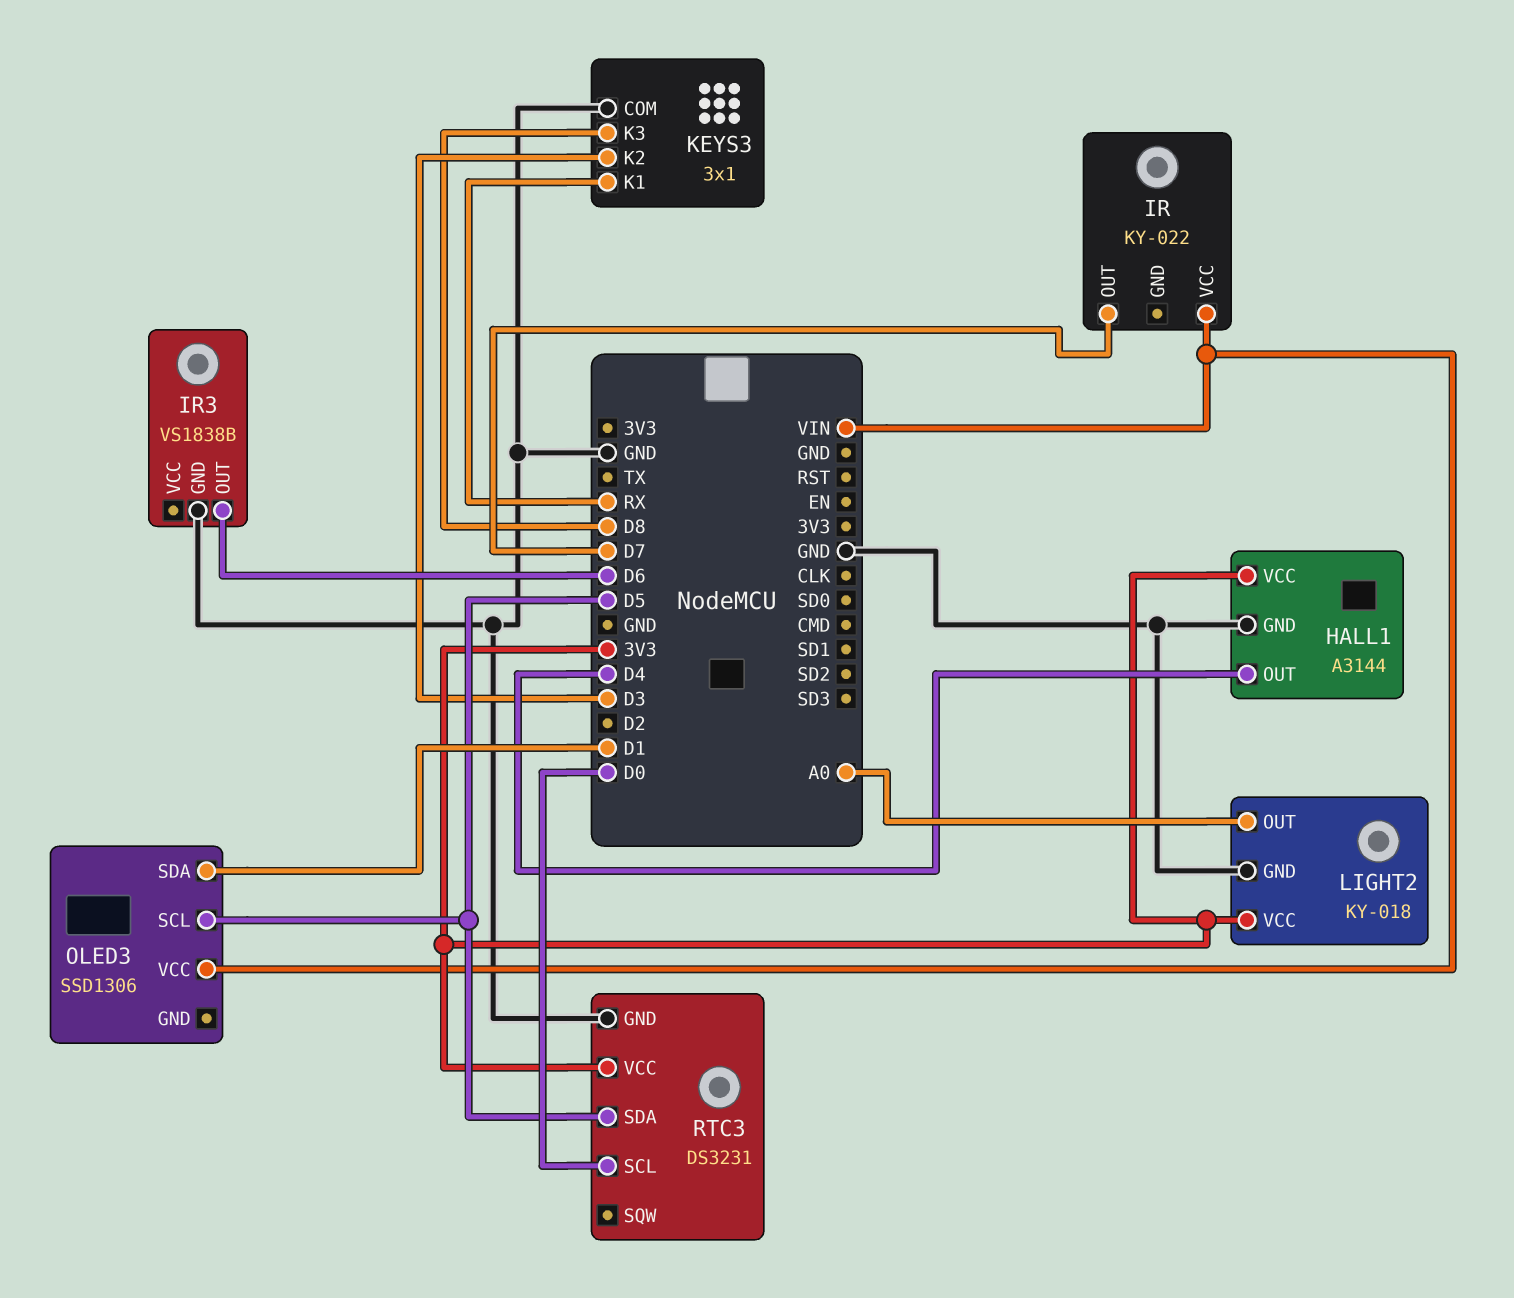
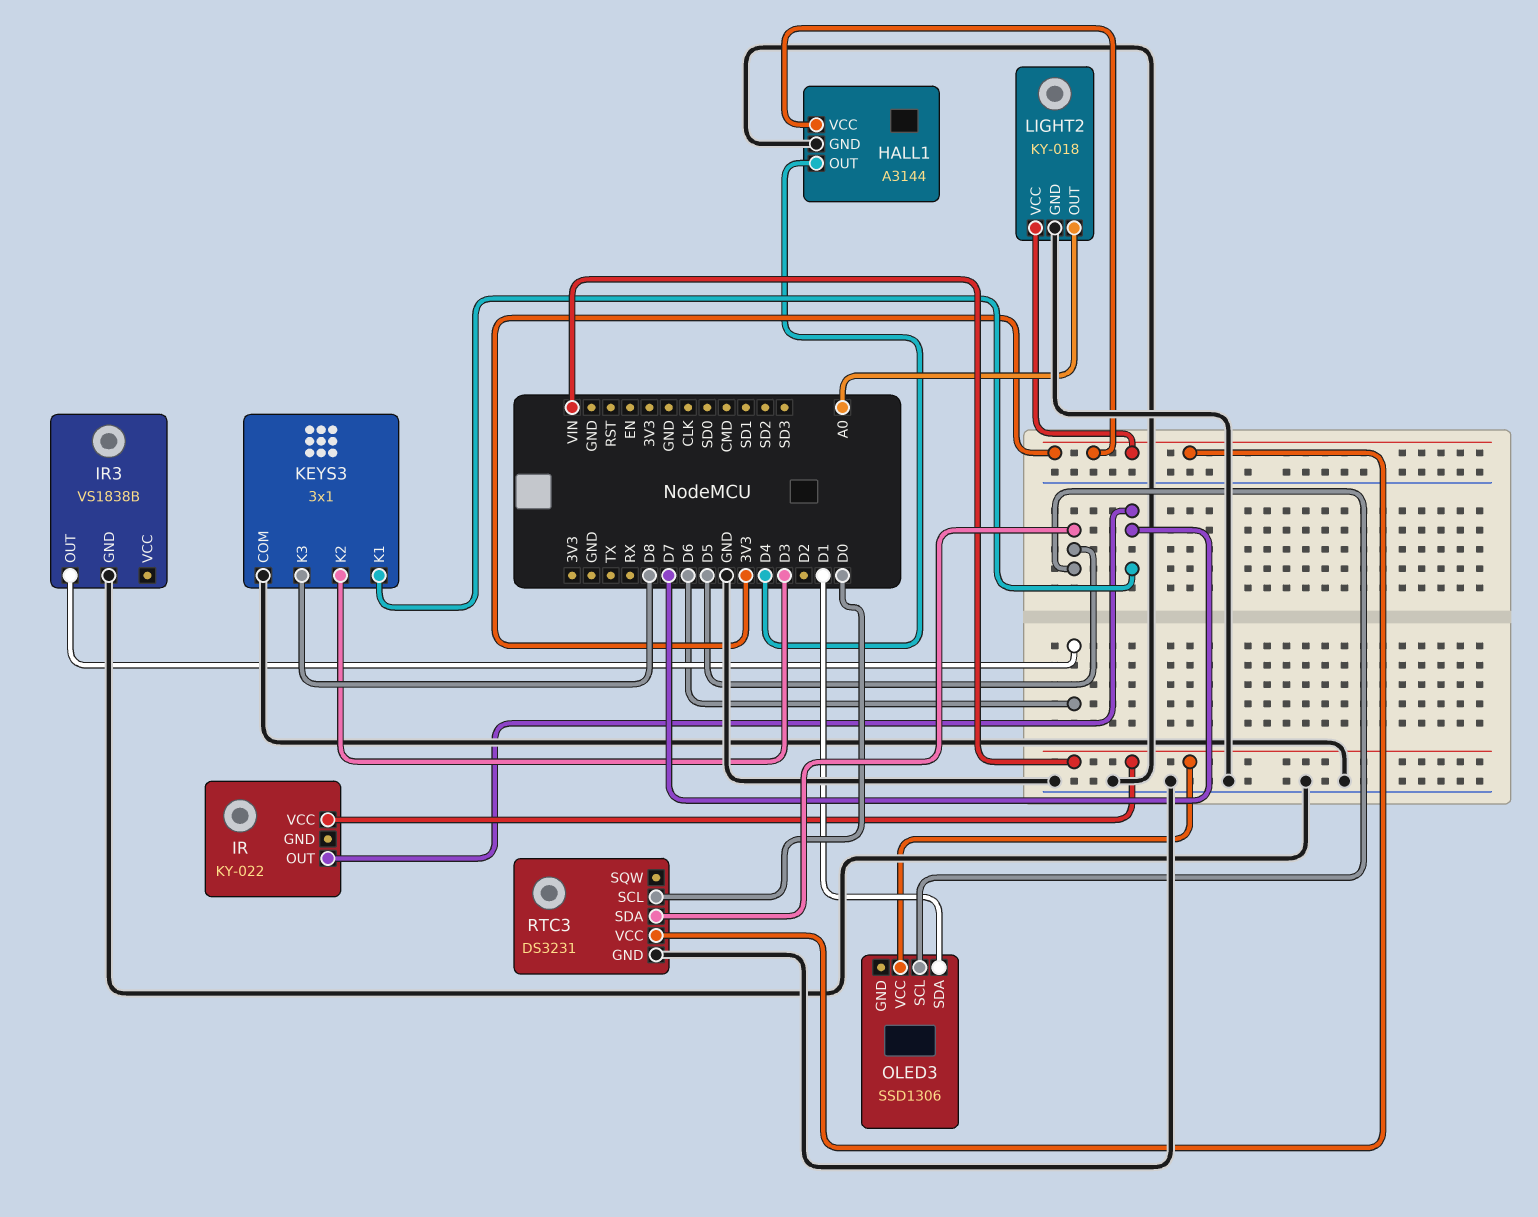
KEYS3 pin K1: RX -> D7

